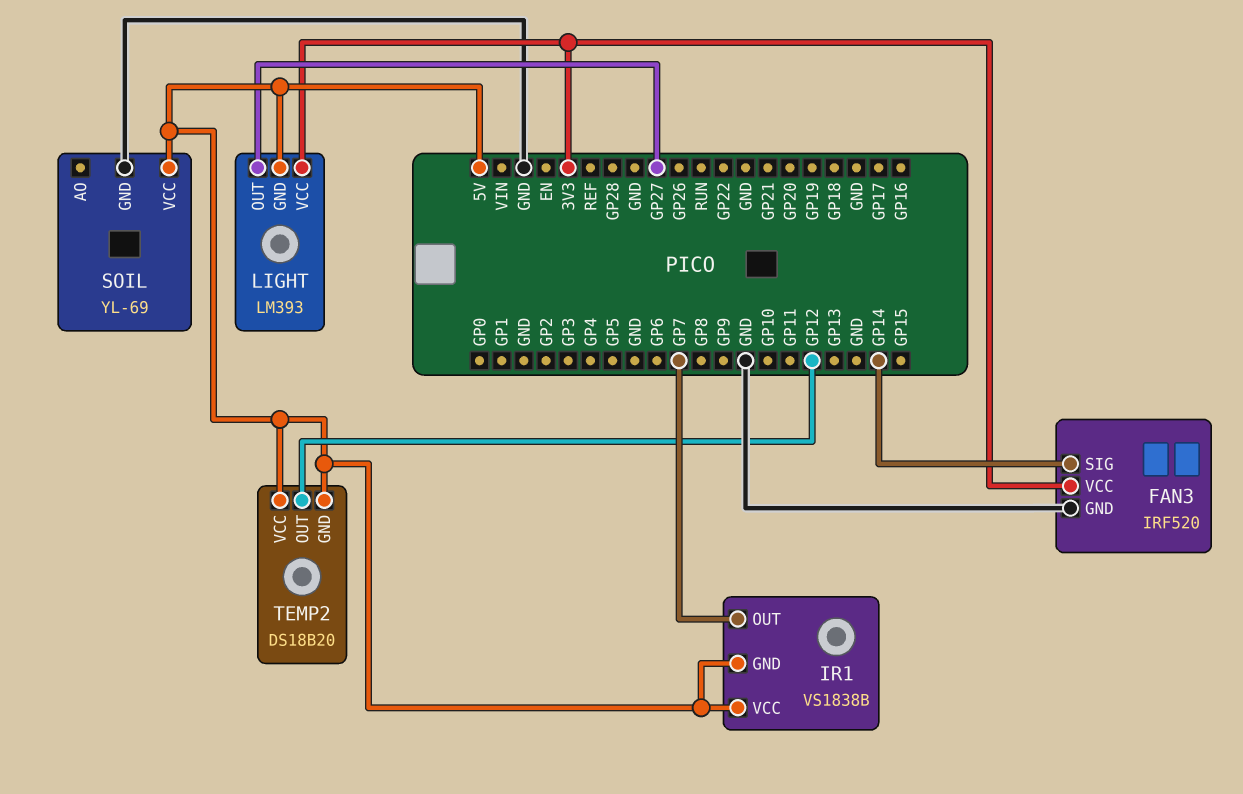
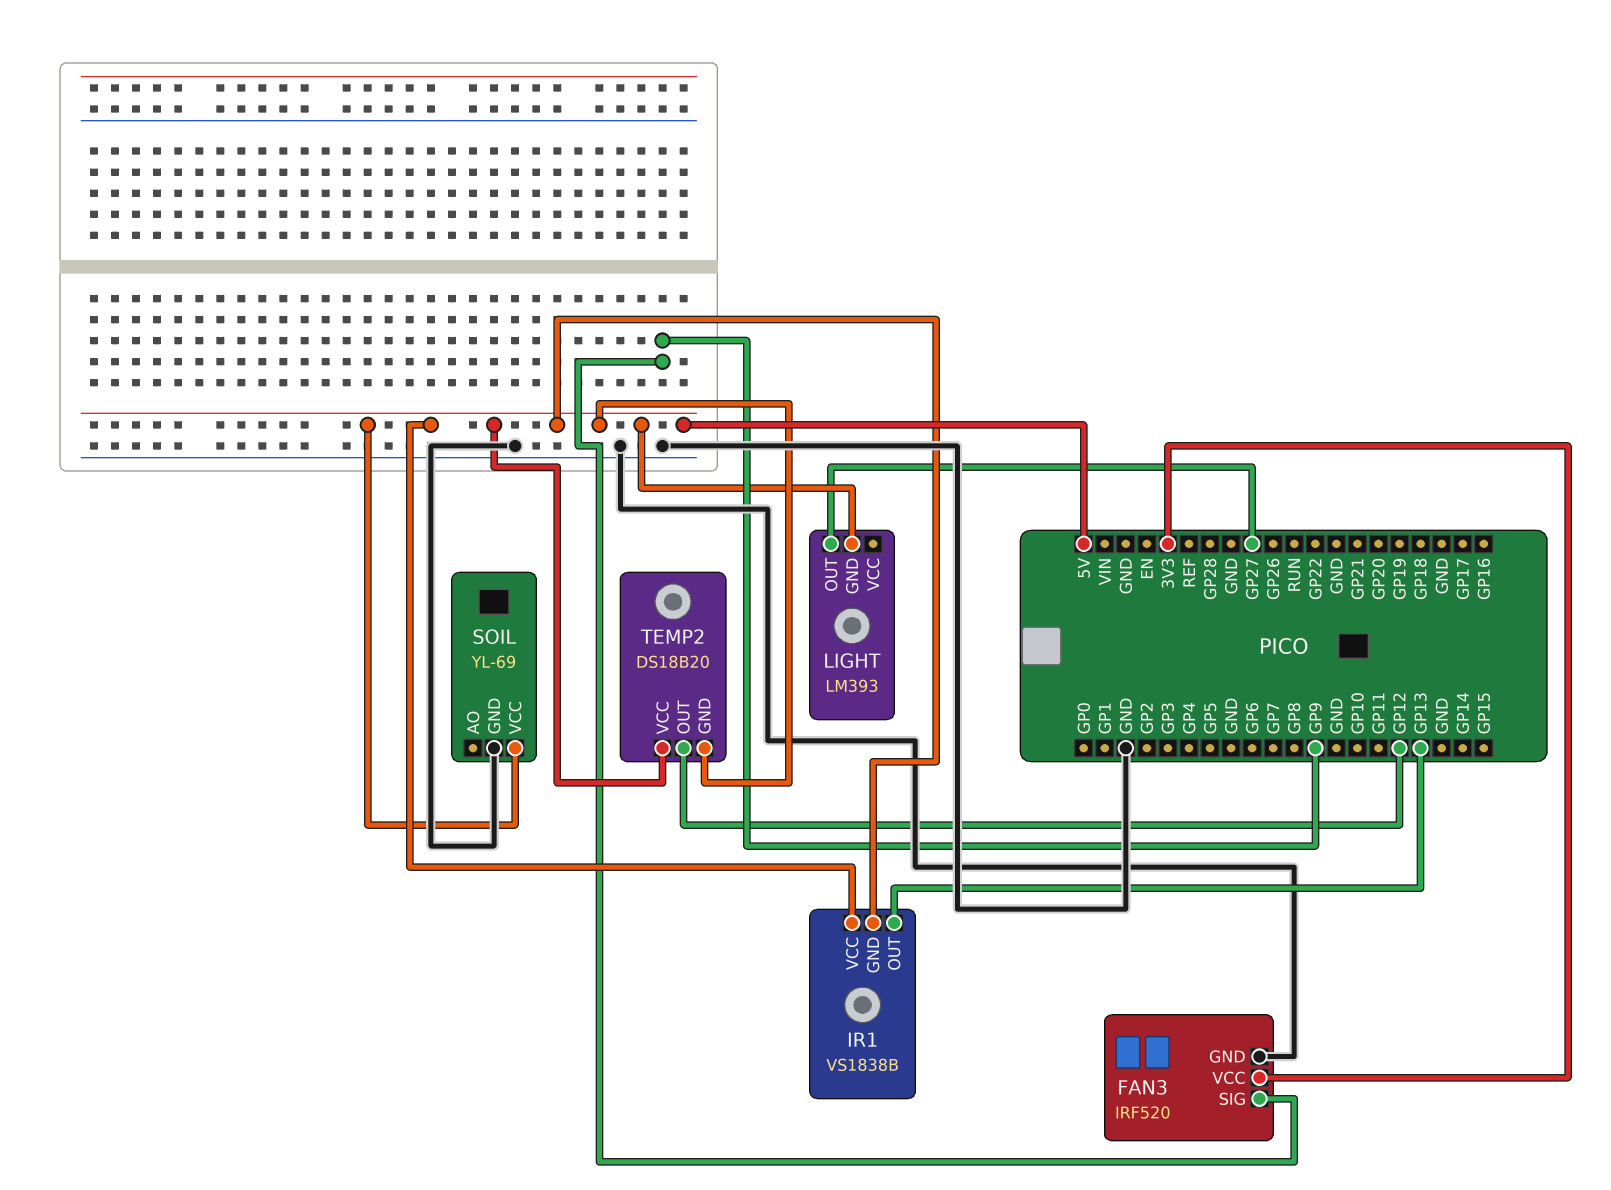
FAN3 pin SIG: GP14 -> GP9
IR1 pin OUT: GP7 -> GP13
LIGHT pin VCC: 3V3 -> none

